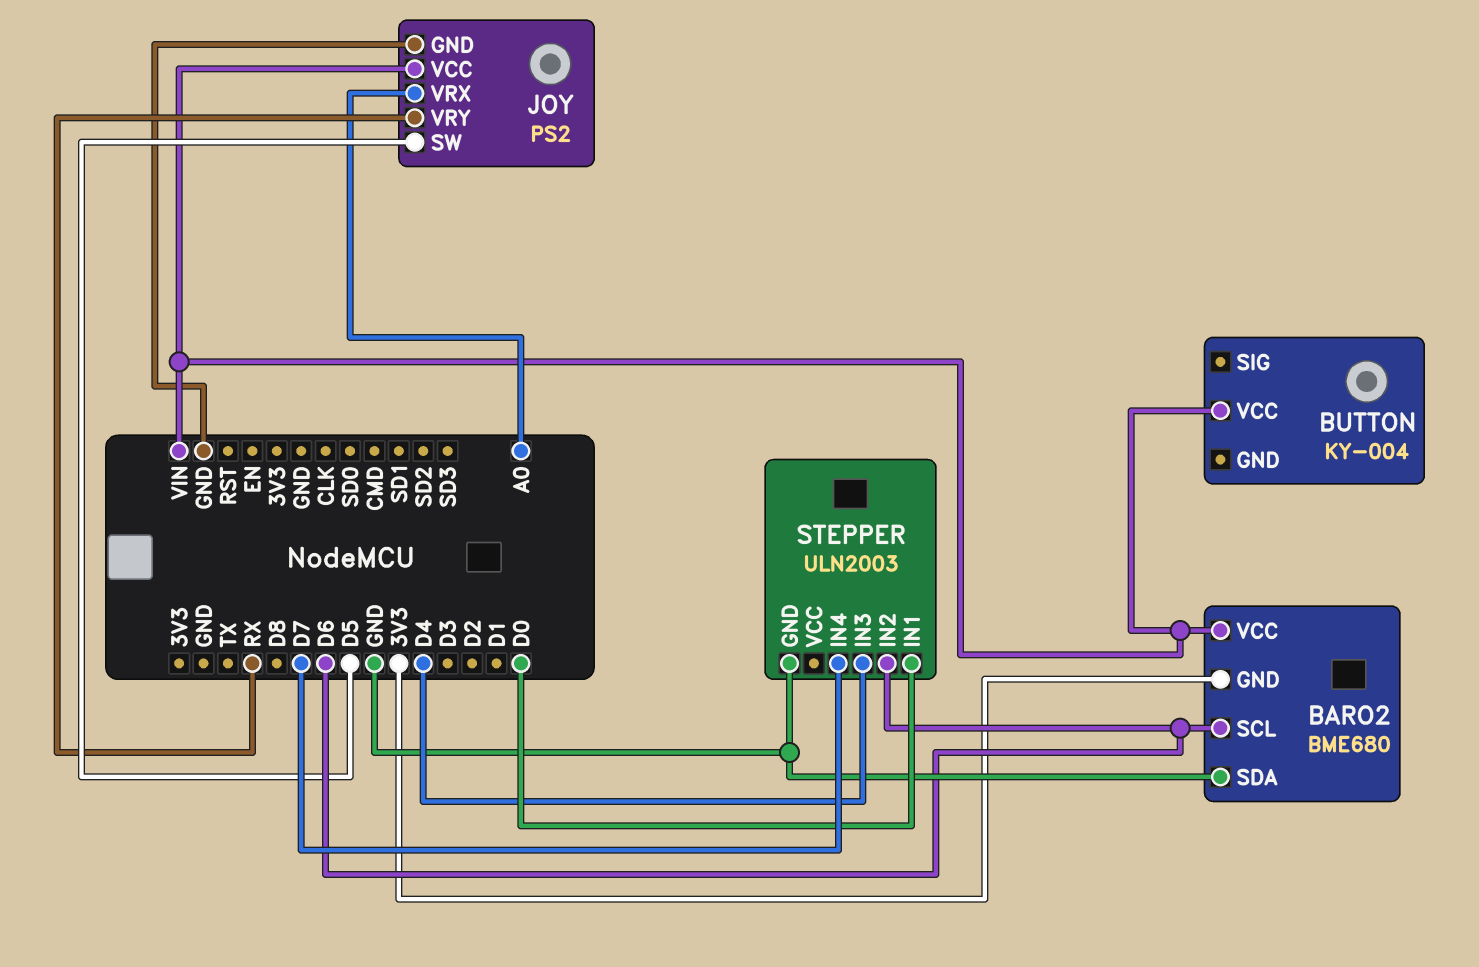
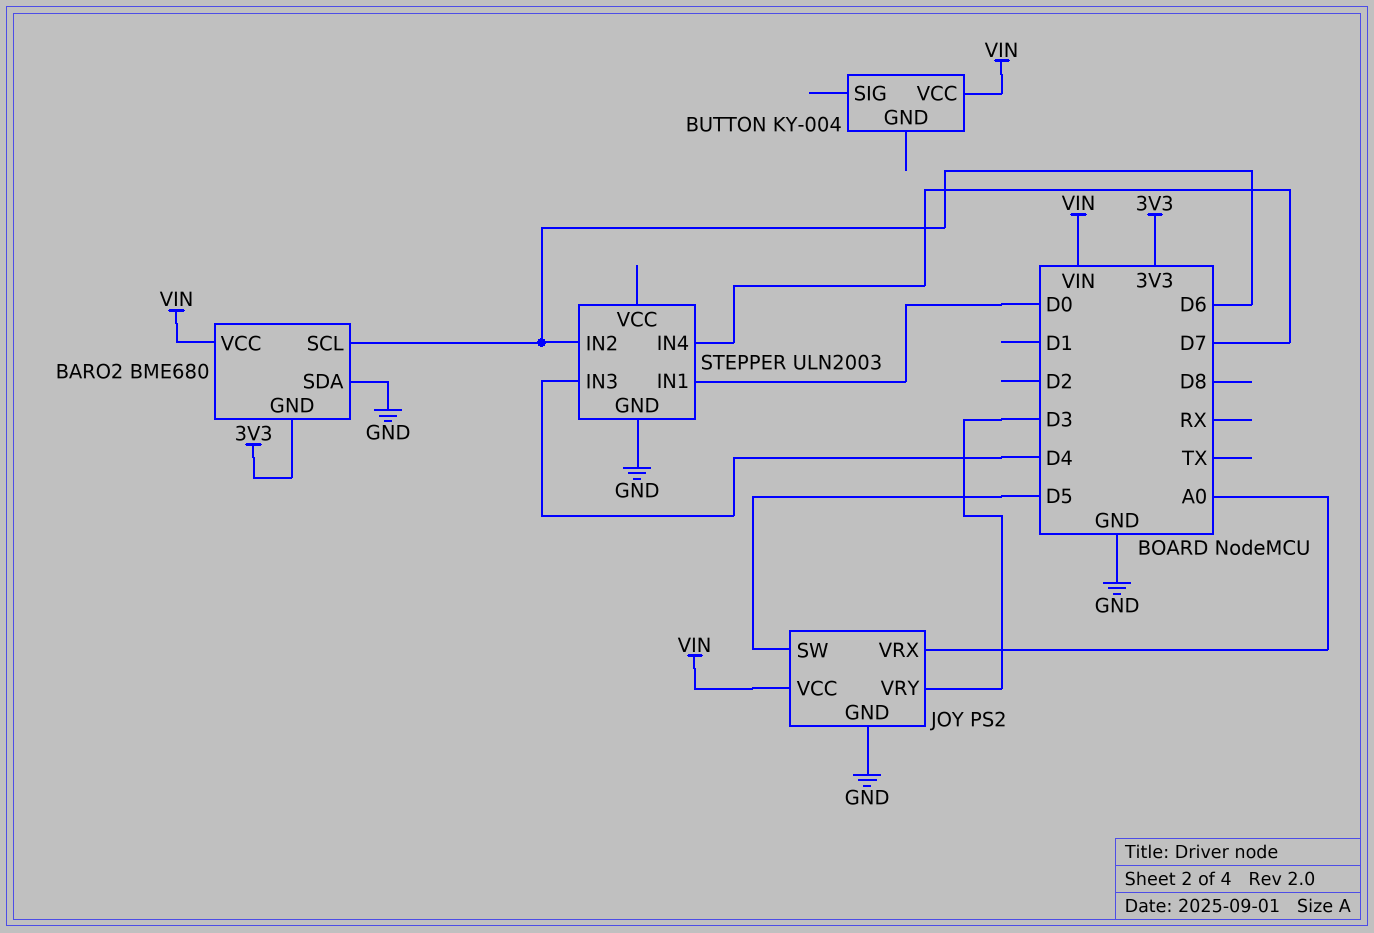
JOY pin VRY: RX -> D3

